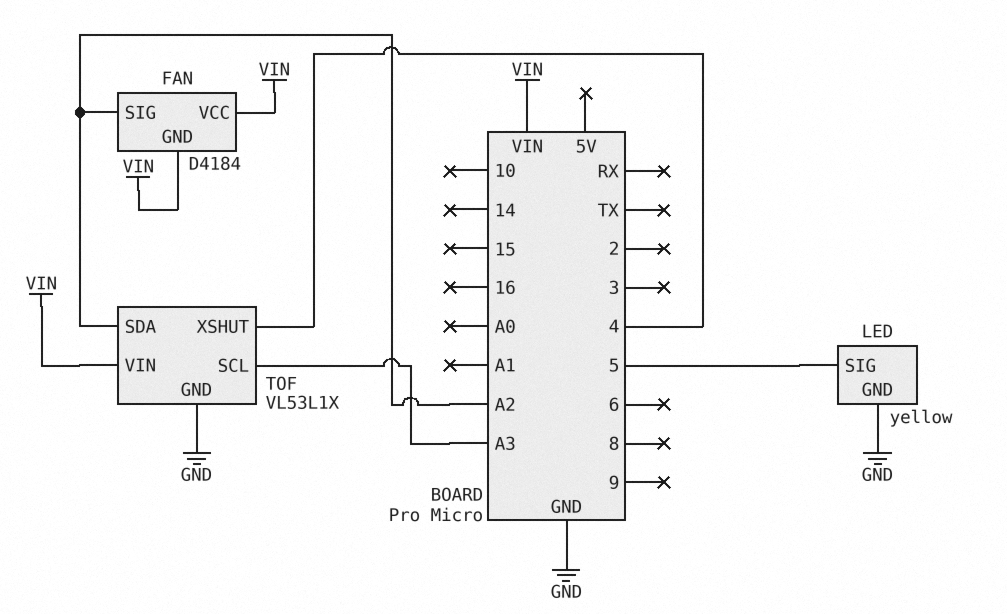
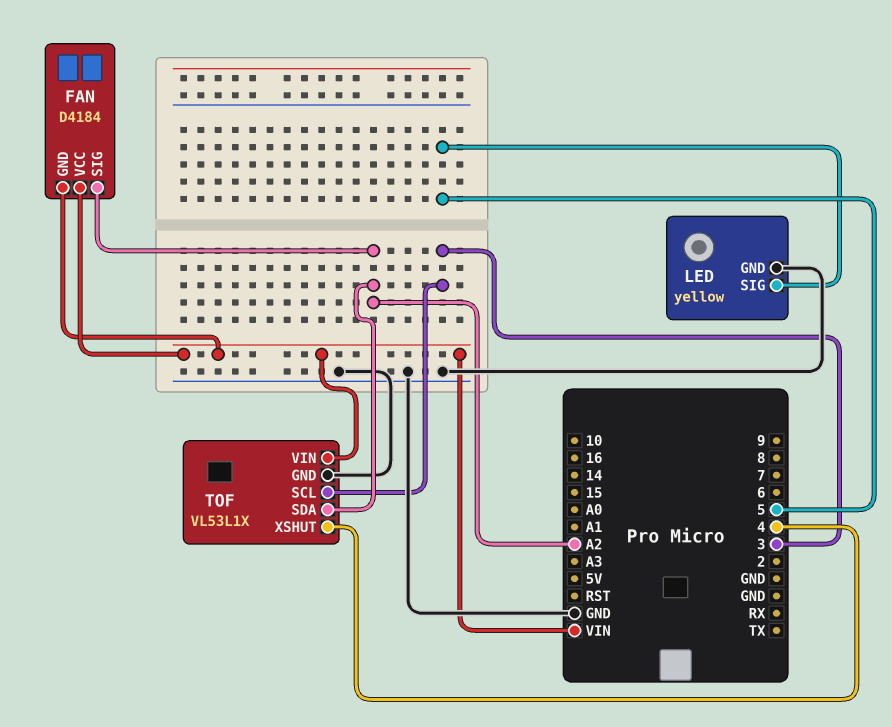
TOF pin SCL: A3 -> 3

